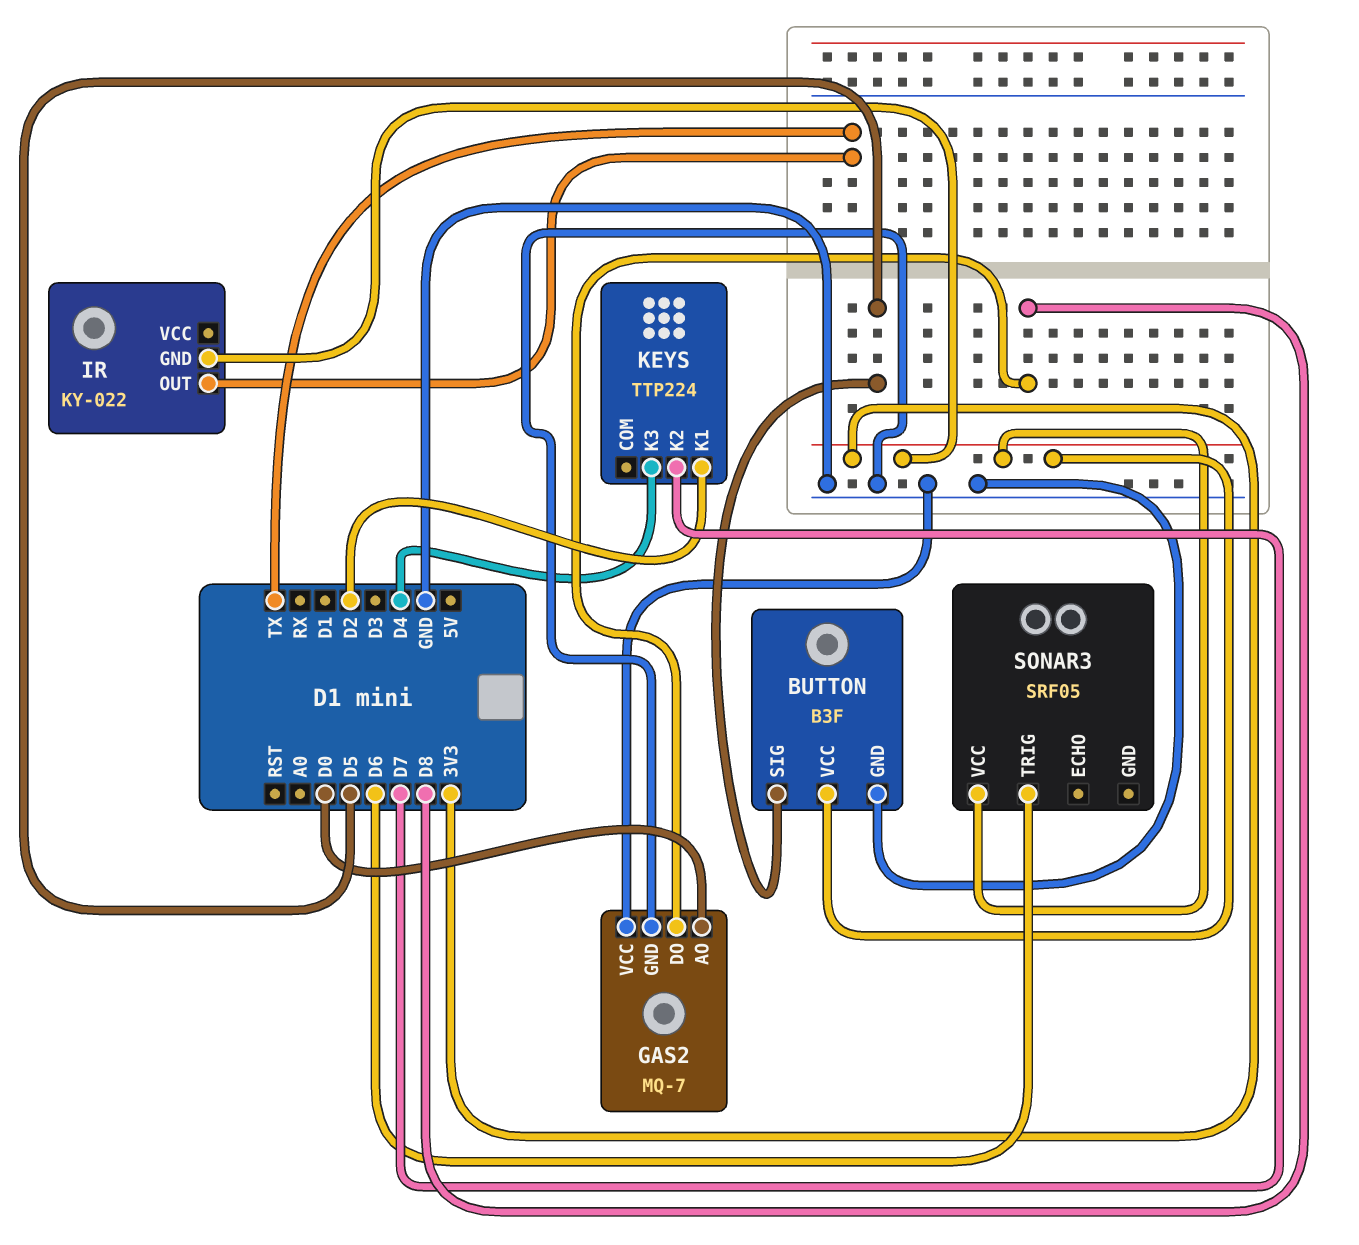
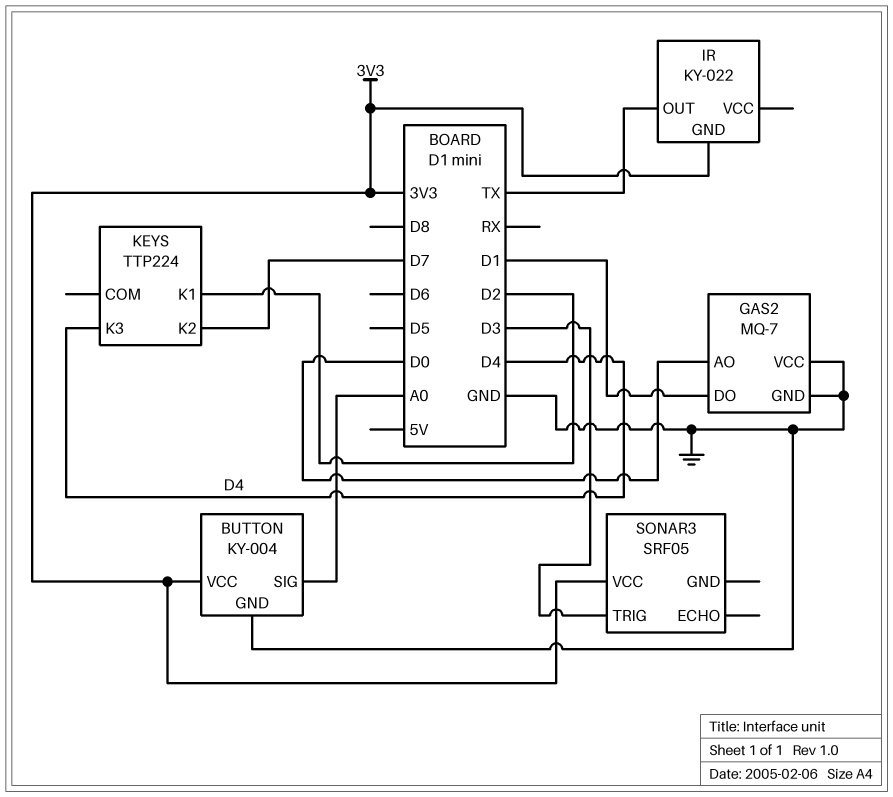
BUTTON: B3F -> KY-004
BUTTON pin SIG: D5 -> A0
GAS2 pin DO: D8 -> D1
SONAR3 pin TRIG: D6 -> D3

